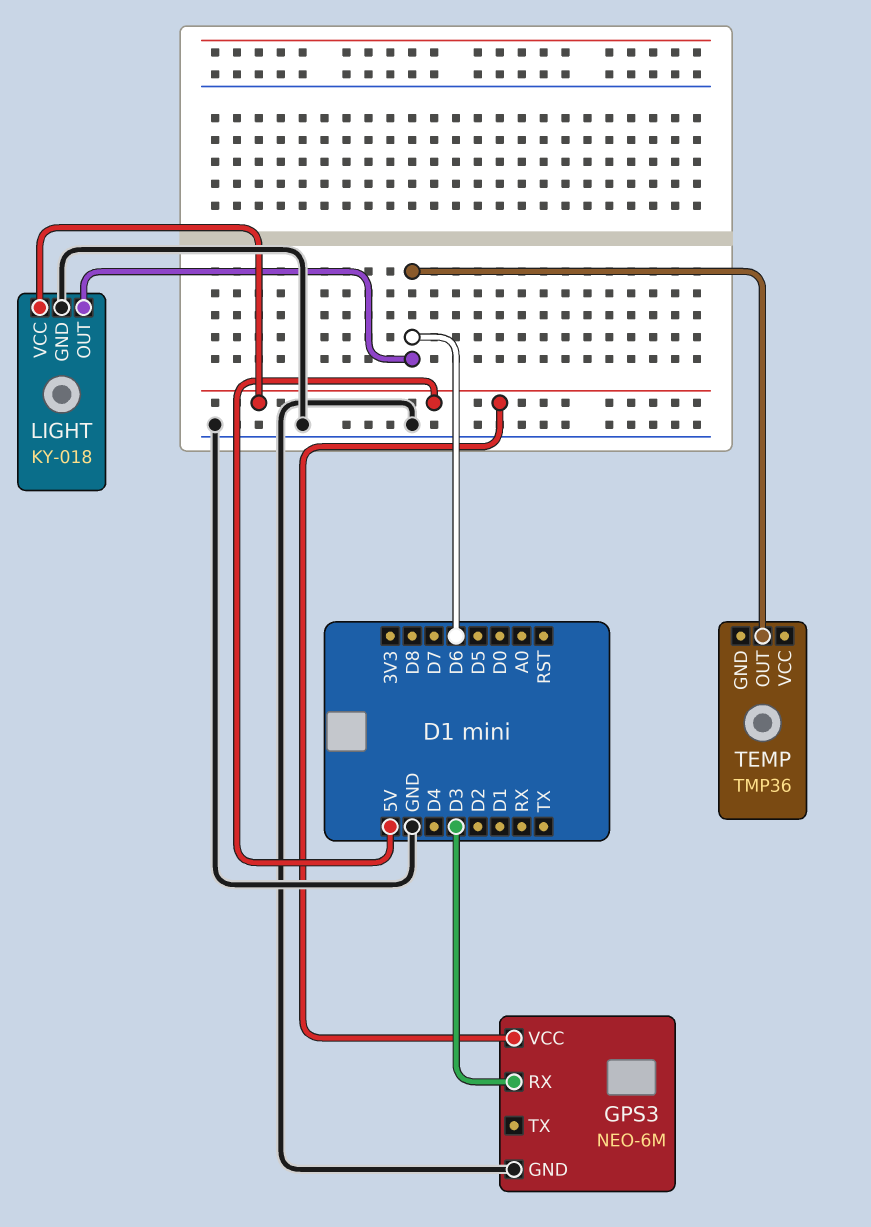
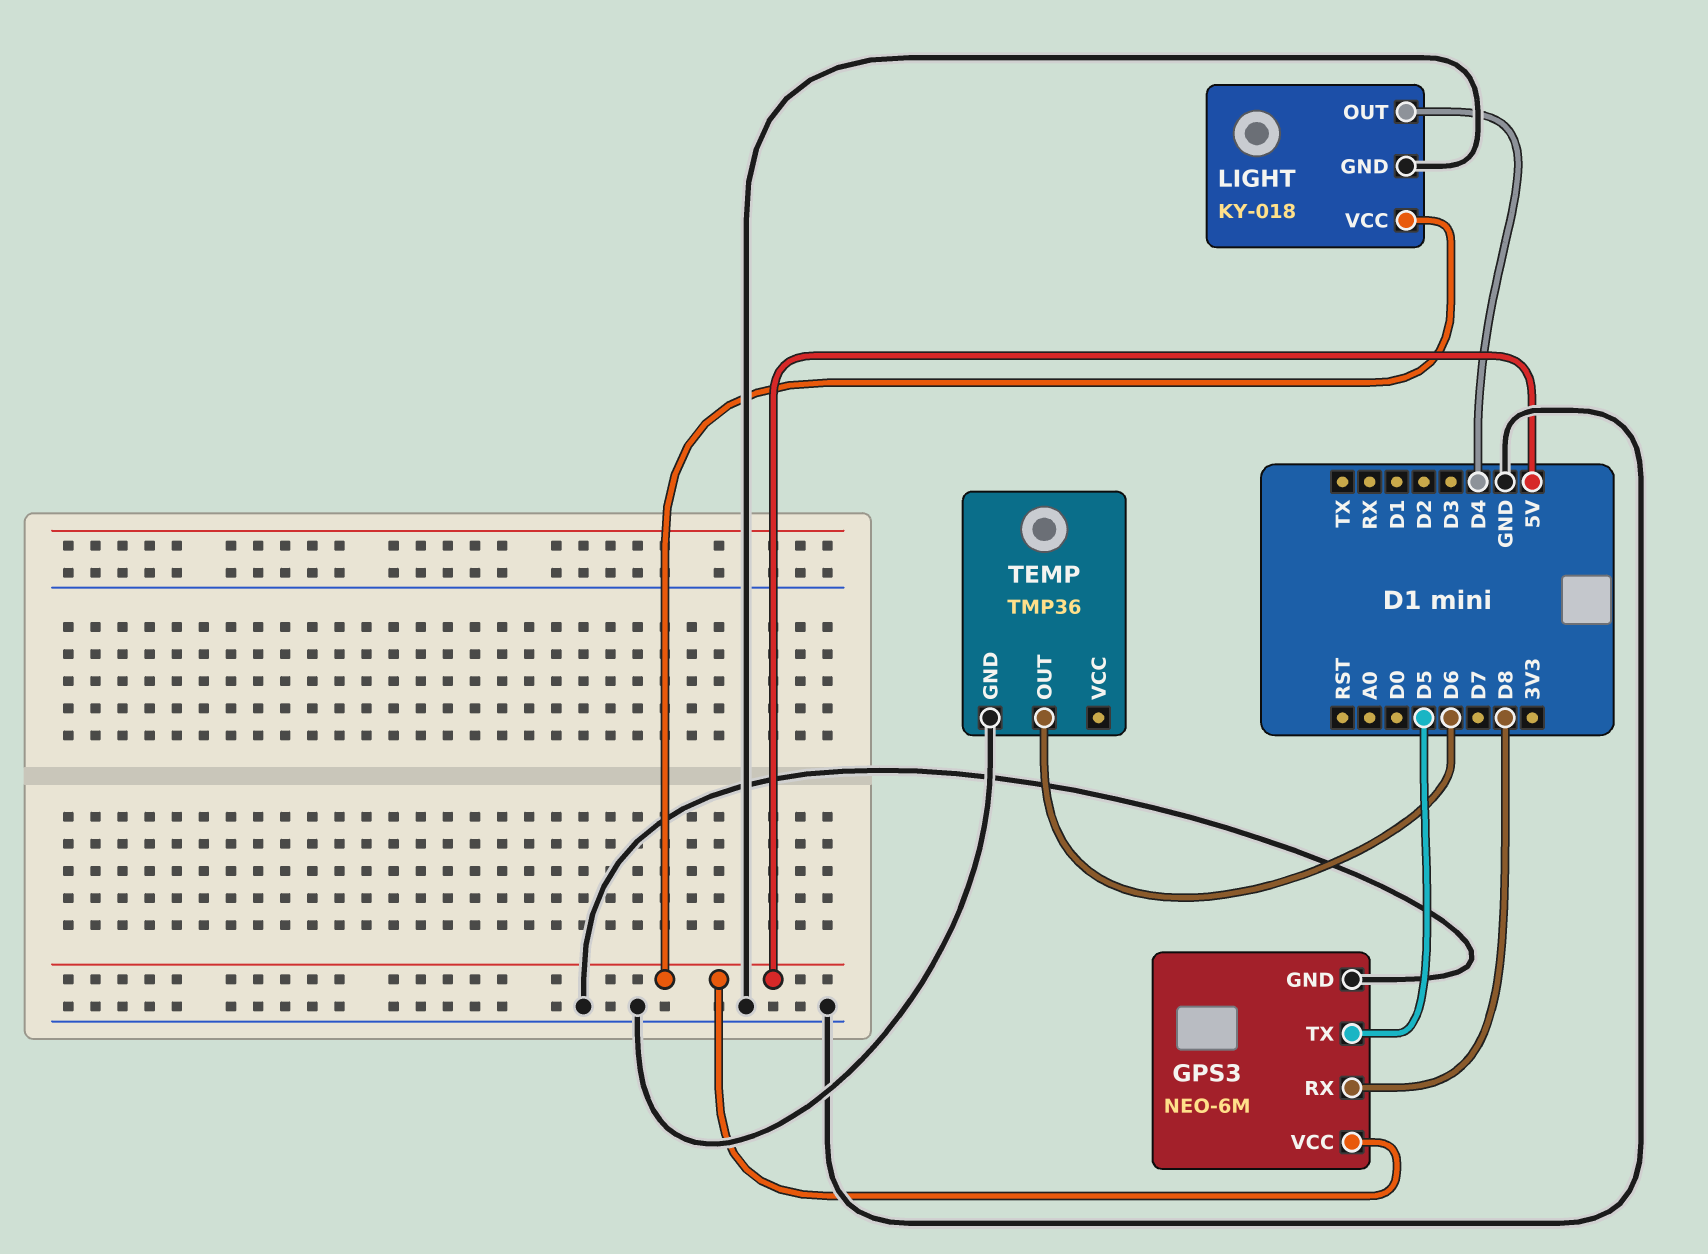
GPS3 pin RX: D3 -> D8
GPS3 pin TX: none -> D5
LIGHT pin OUT: D6 -> D4
TEMP pin GND: none -> GND

